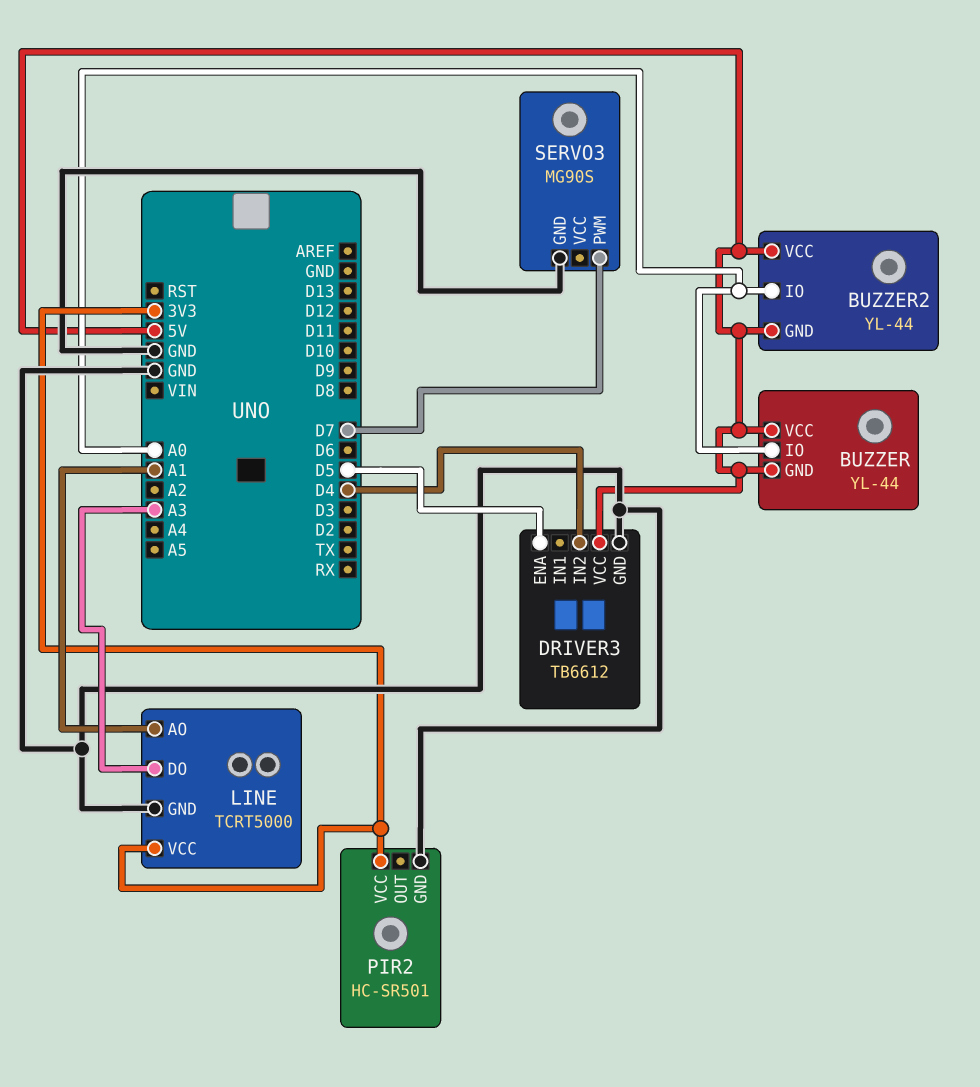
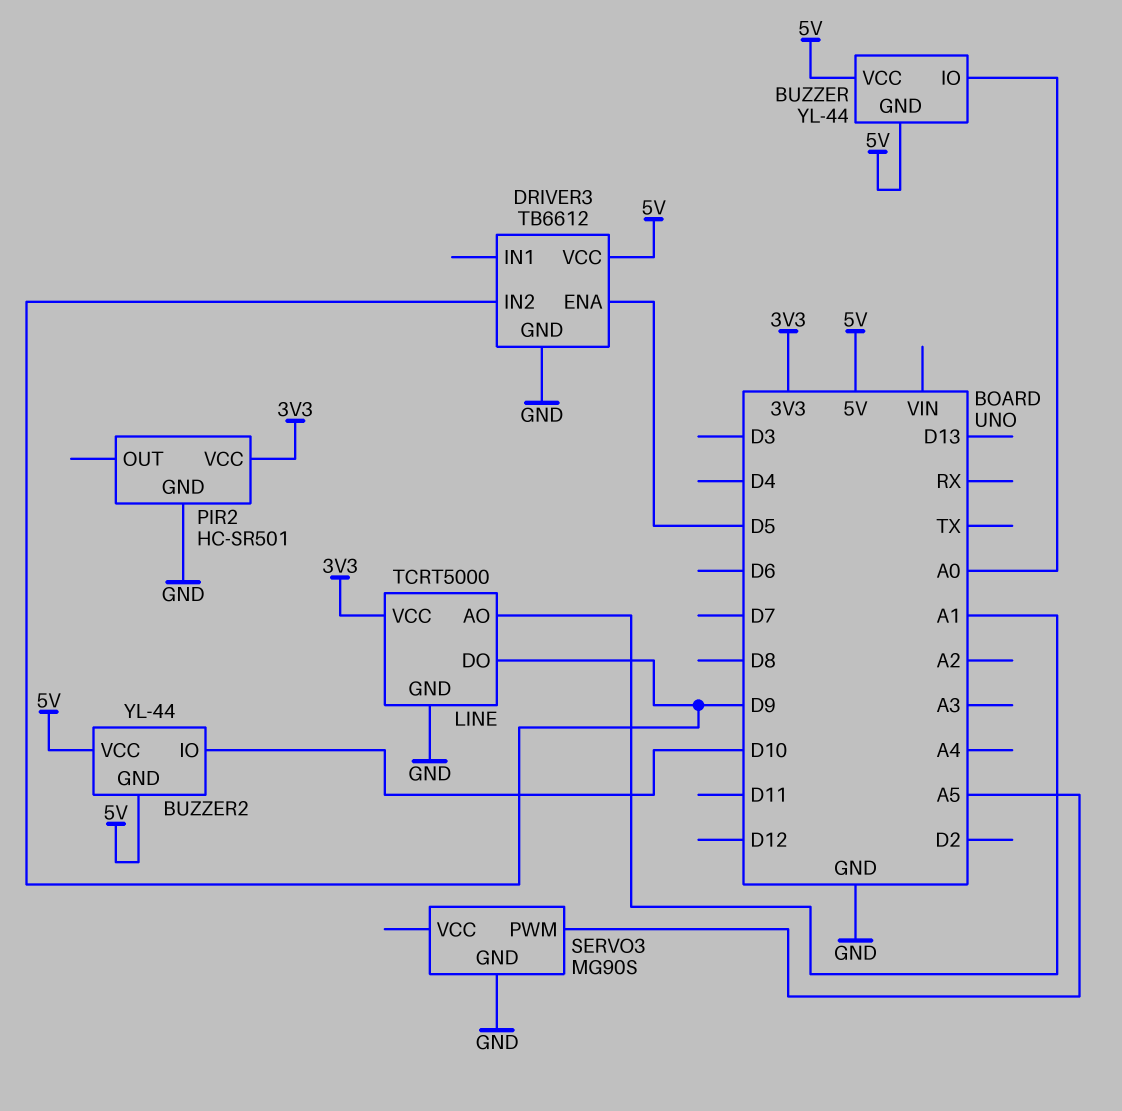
BUZZER2 pin IO: A0 -> D10
DRIVER3 pin IN2: D4 -> D9
LINE pin DO: A3 -> D9
SERVO3 pin PWM: D7 -> A5

